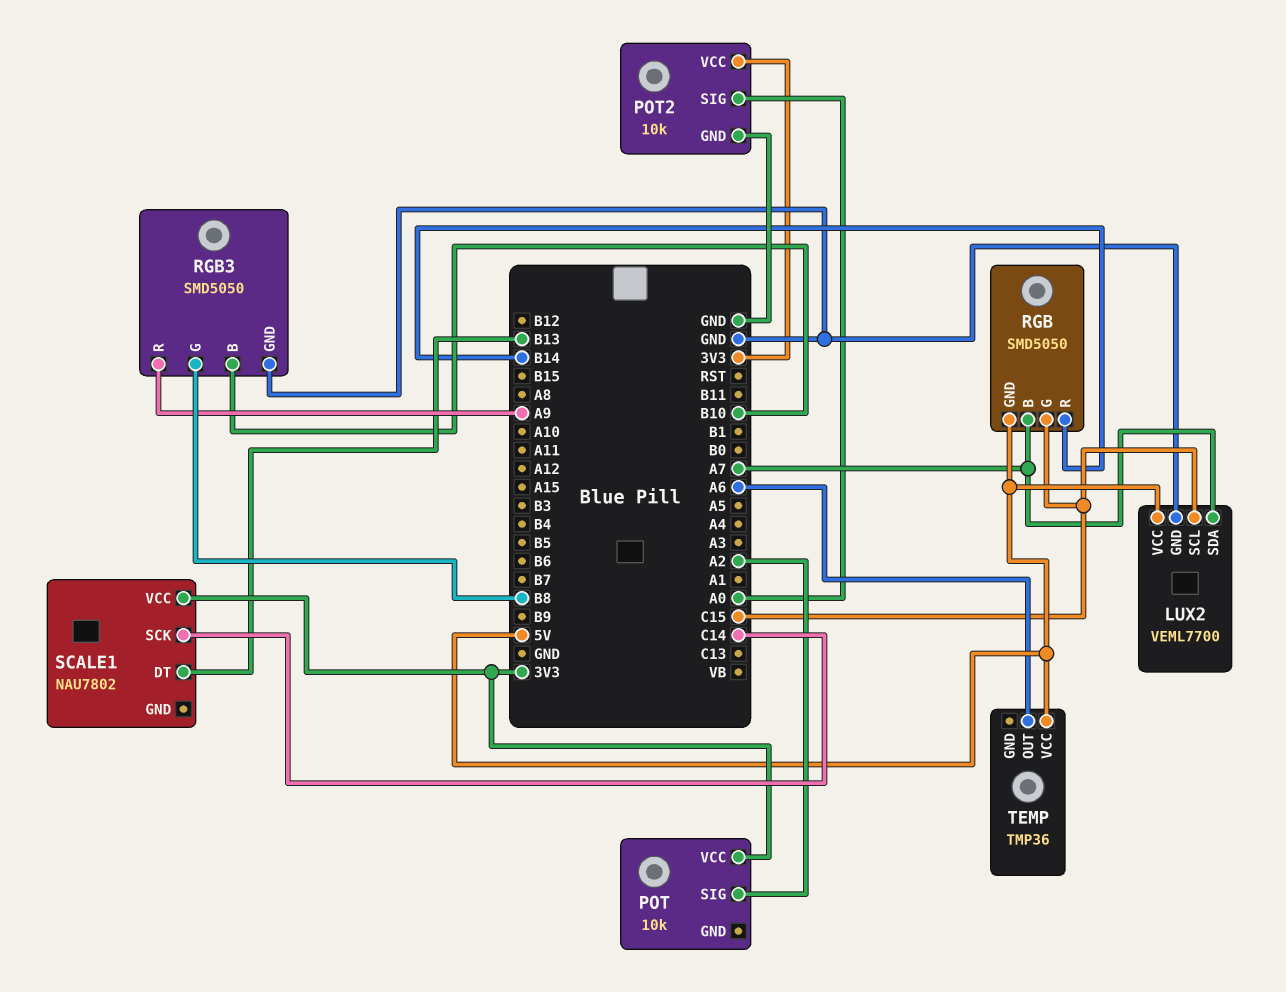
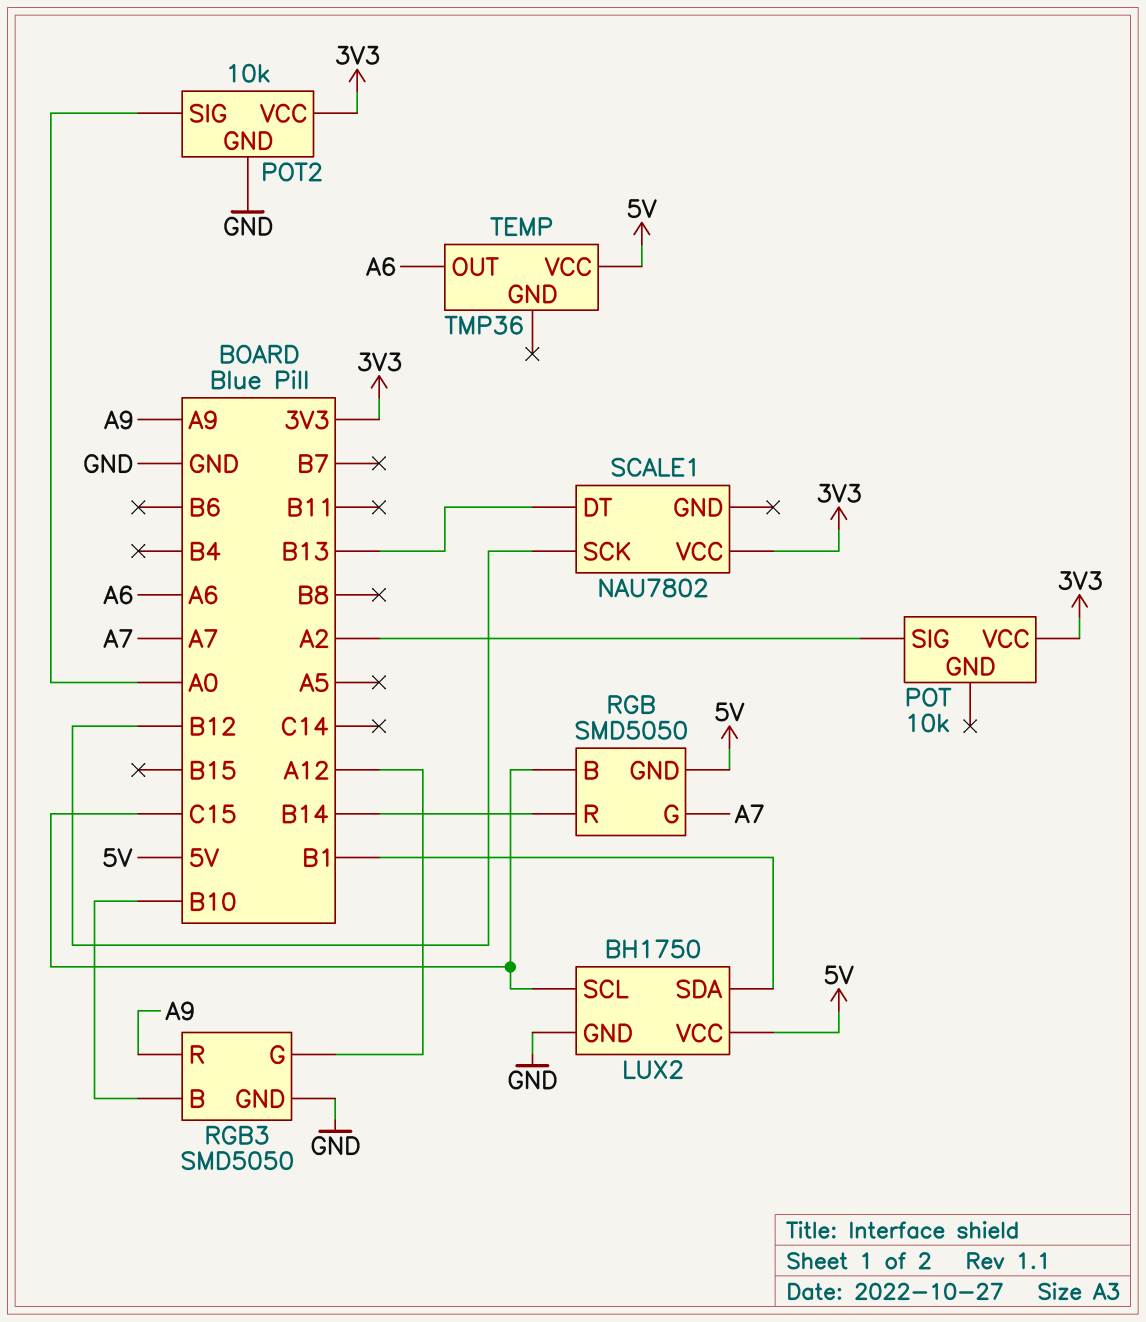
LUX2: VEML7700 -> BH1750
LUX2 pin SDA: A7 -> B1
RGB pin B: A7 -> C15
RGB pin G: C15 -> A7
RGB3 pin G: B8 -> A12
SCALE1 pin SCK: C14 -> B12

